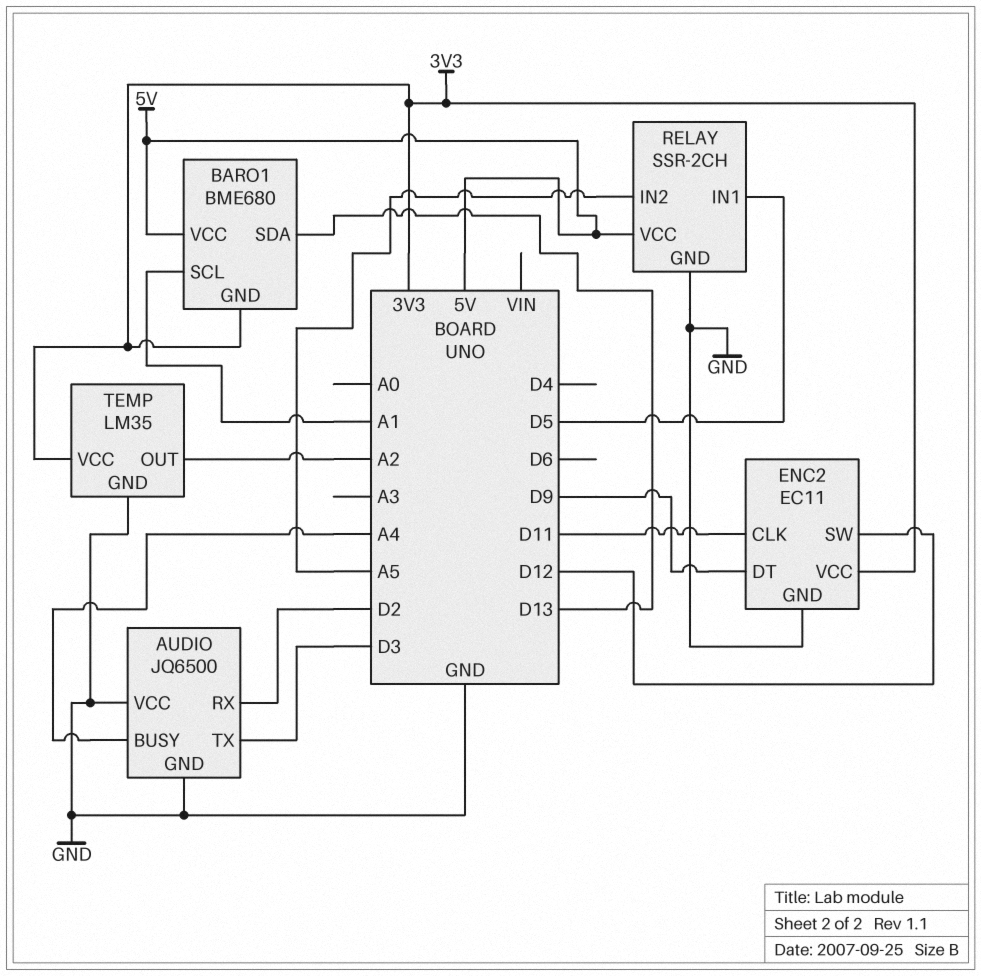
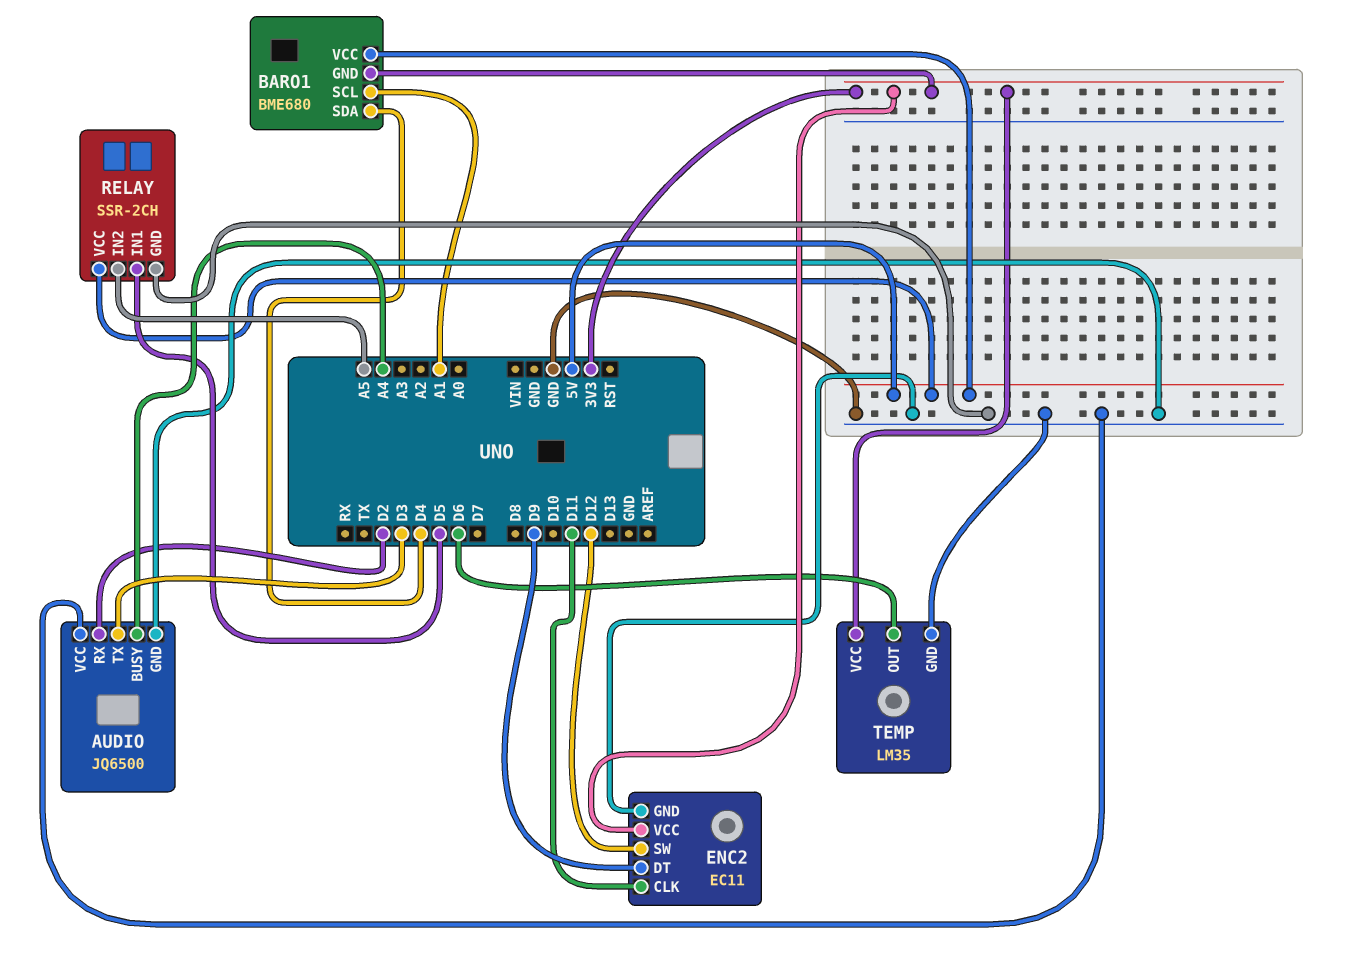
BARO1 pin SDA: D13 -> D4
TEMP pin OUT: A2 -> D6

